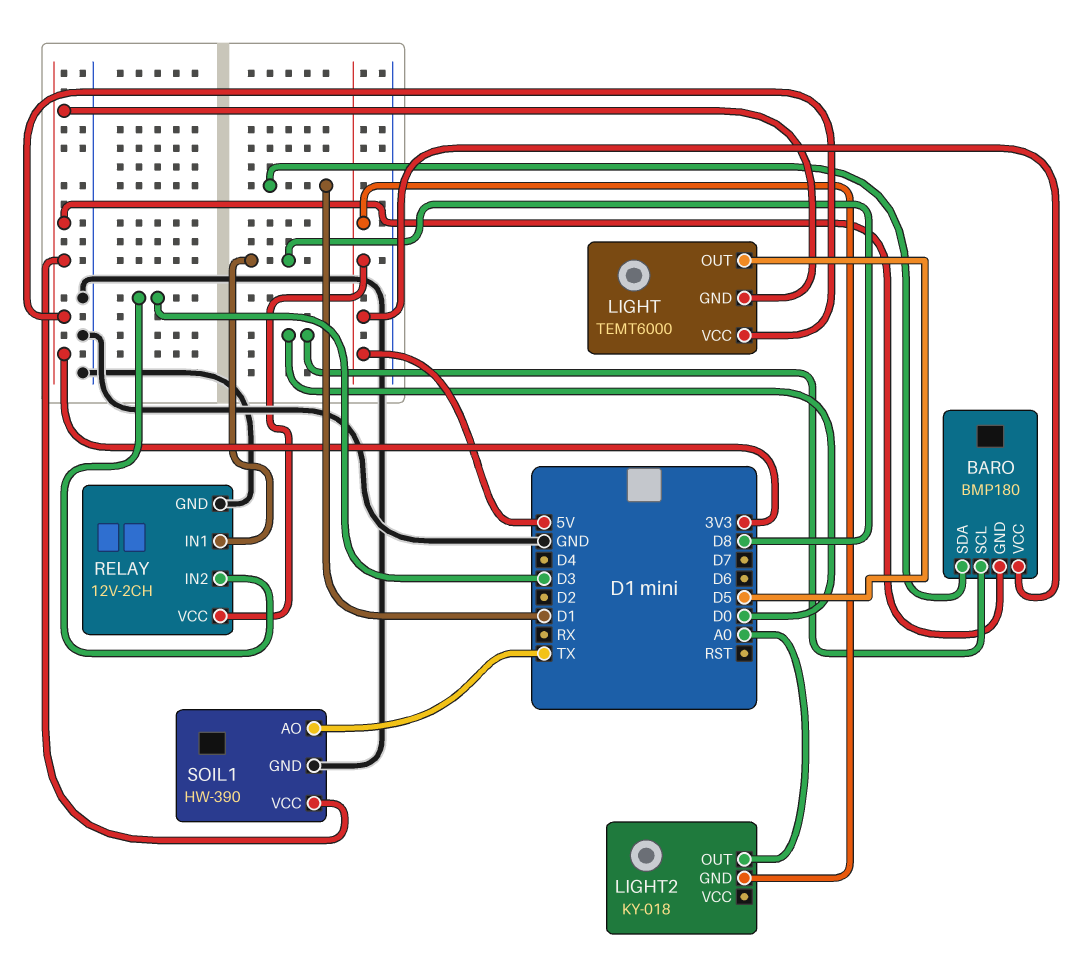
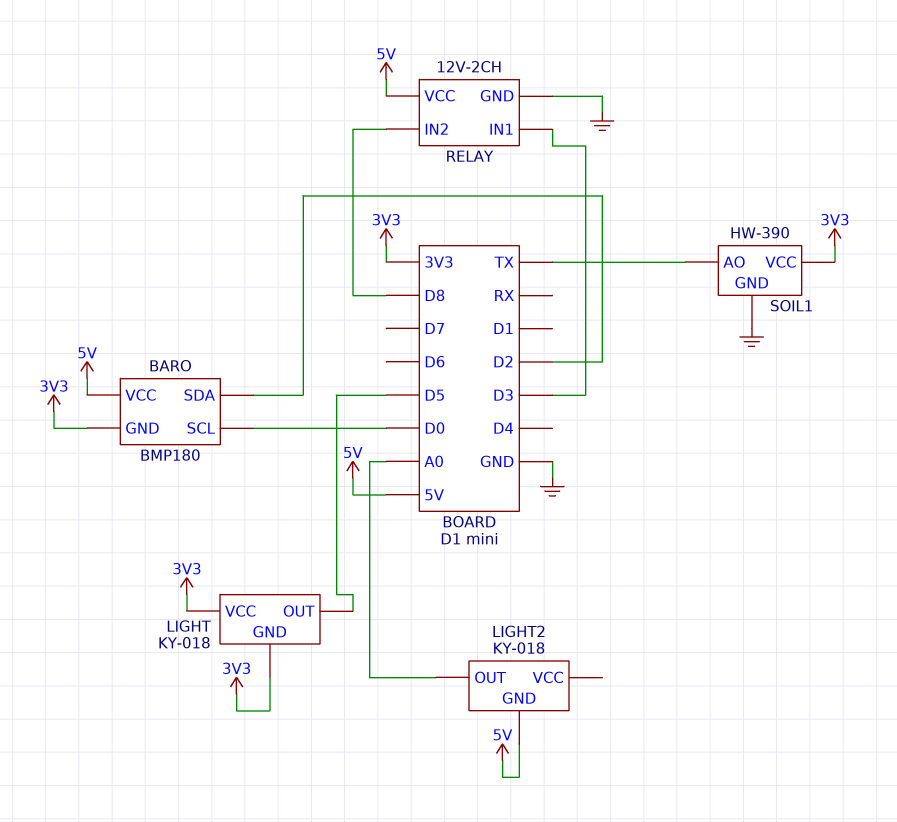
BARO pin SDA: D1 -> D2
LIGHT: TEMT6000 -> KY-018
RELAY pin IN1: D8 -> D3
RELAY pin IN2: D3 -> D8

